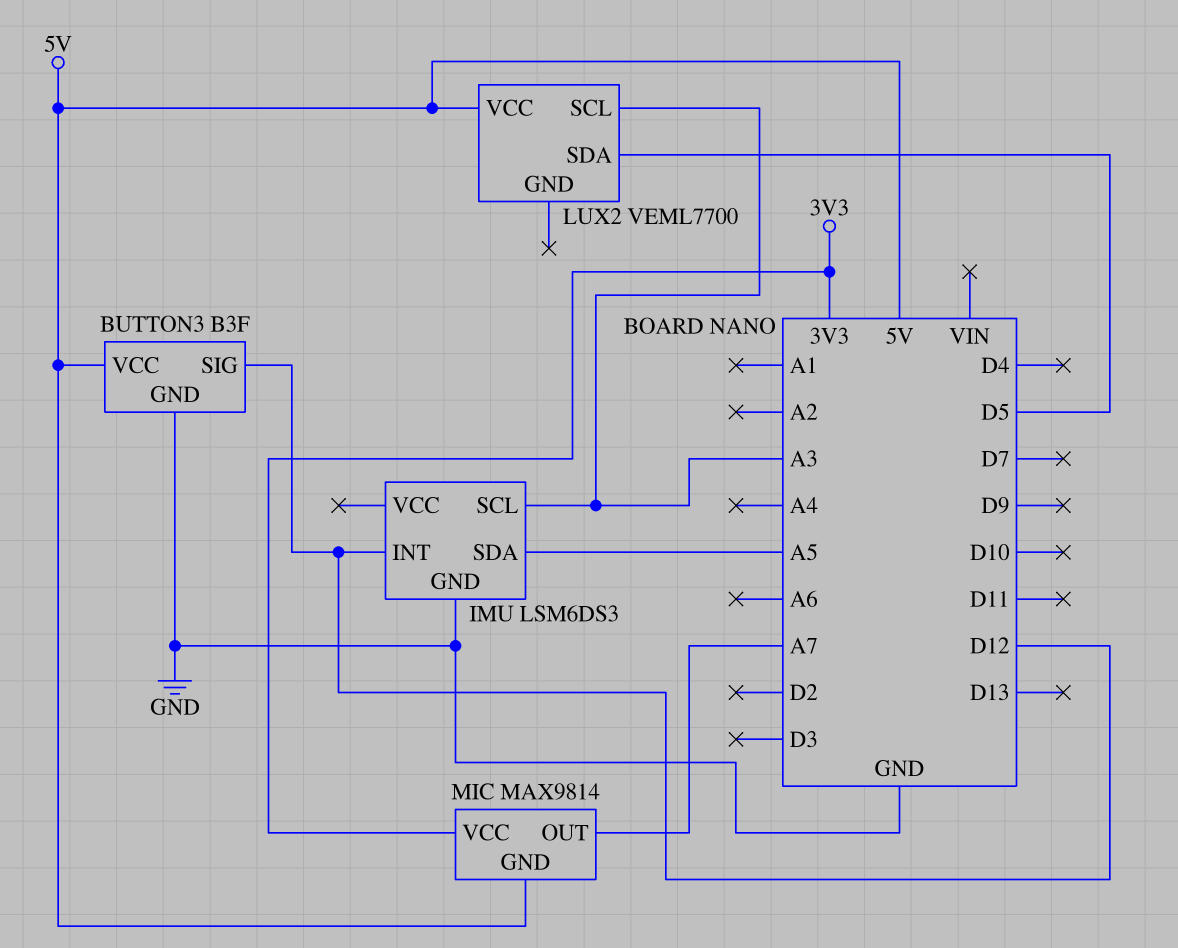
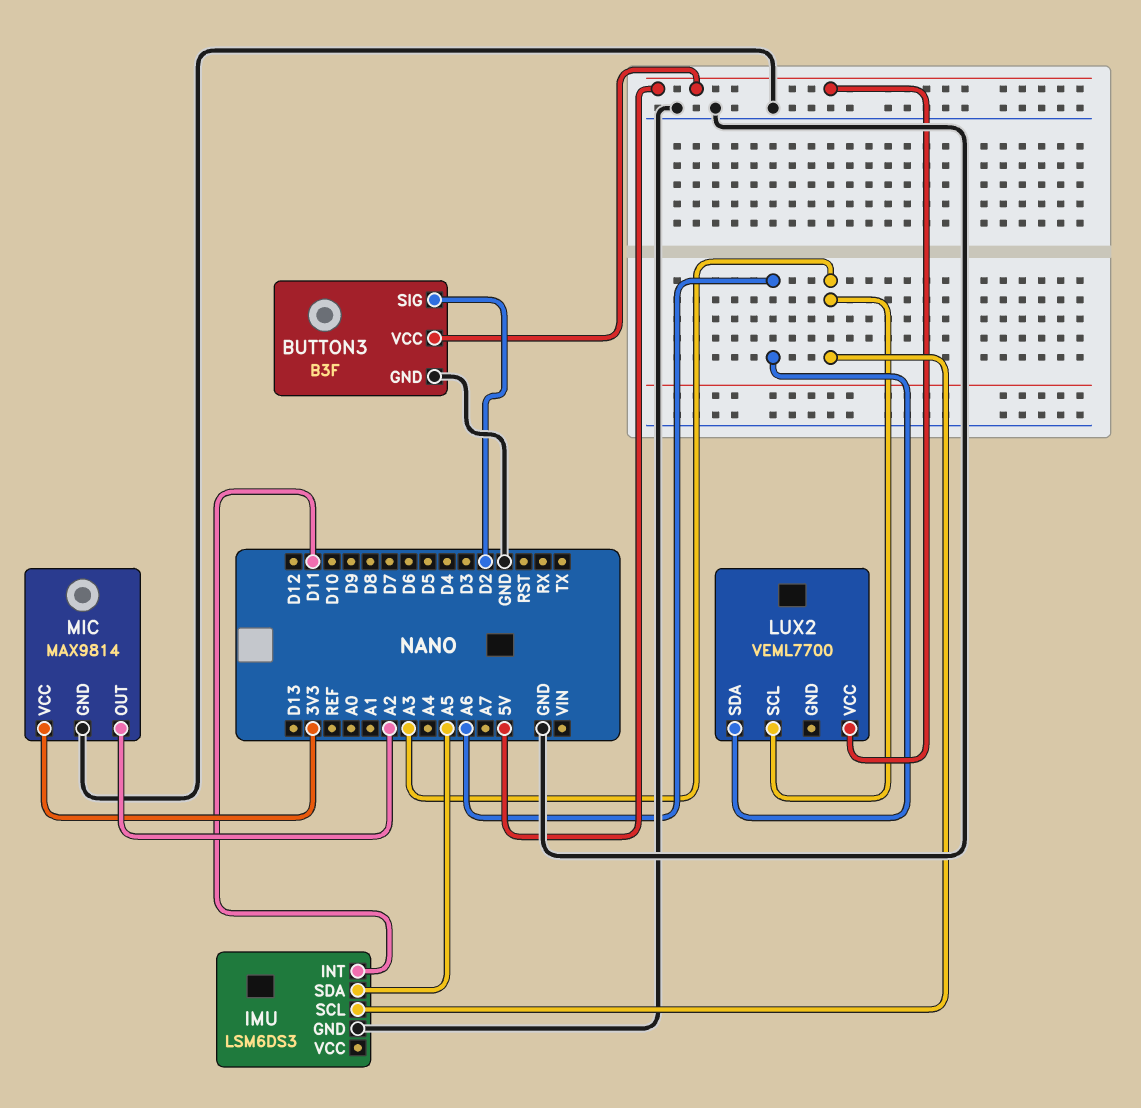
BUTTON3 pin SIG: D12 -> D2
IMU pin INT: D12 -> D11
LUX2 pin SDA: D5 -> A6
MIC pin GND: 5V -> GND
MIC pin OUT: A7 -> A2

